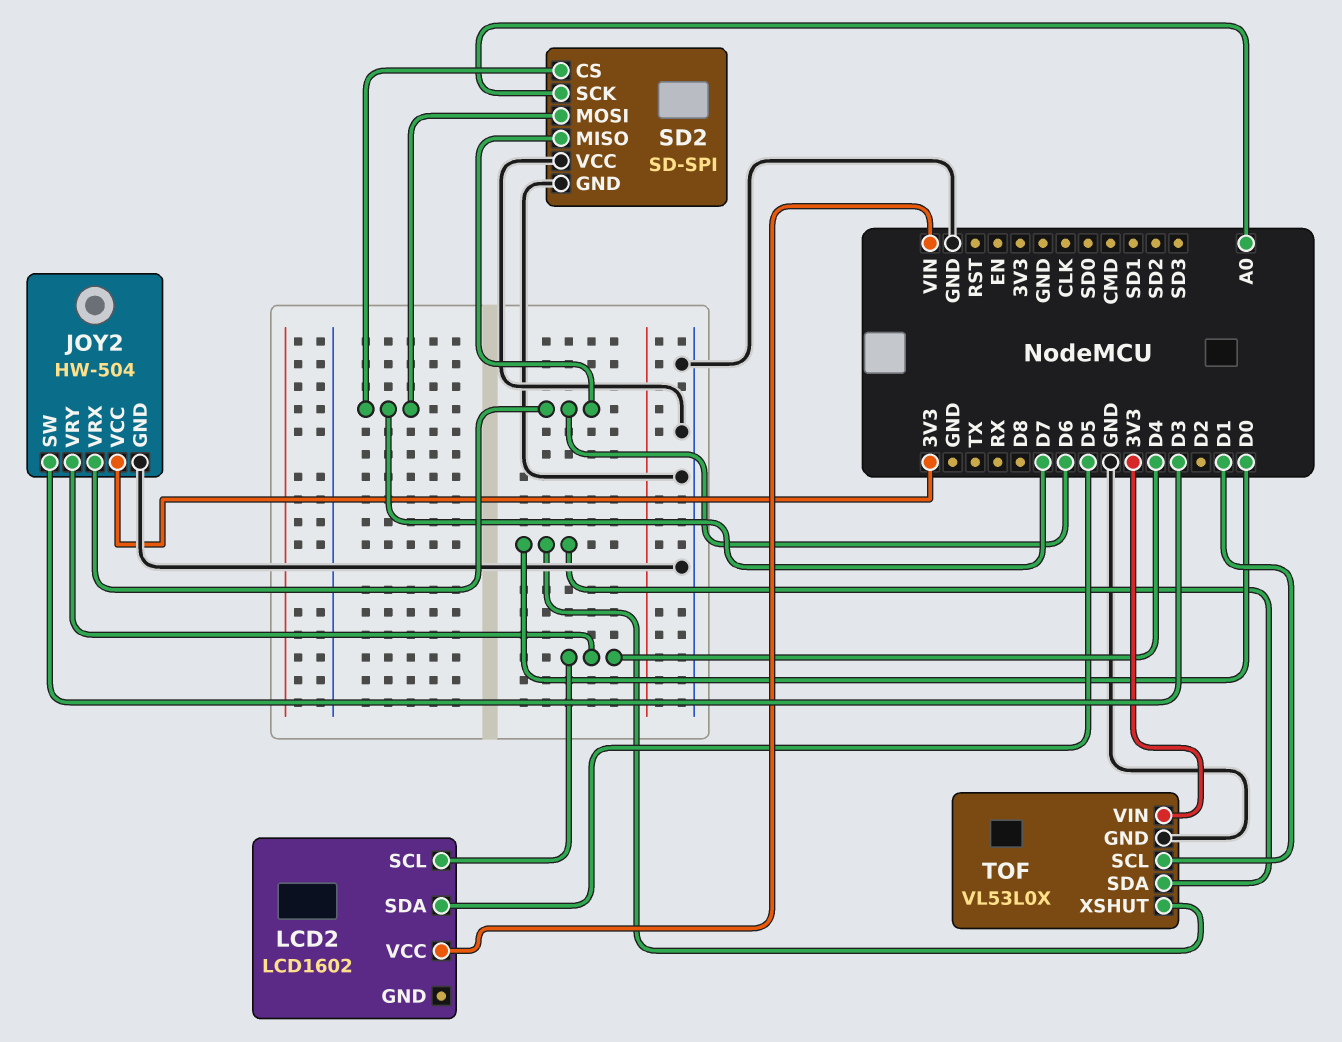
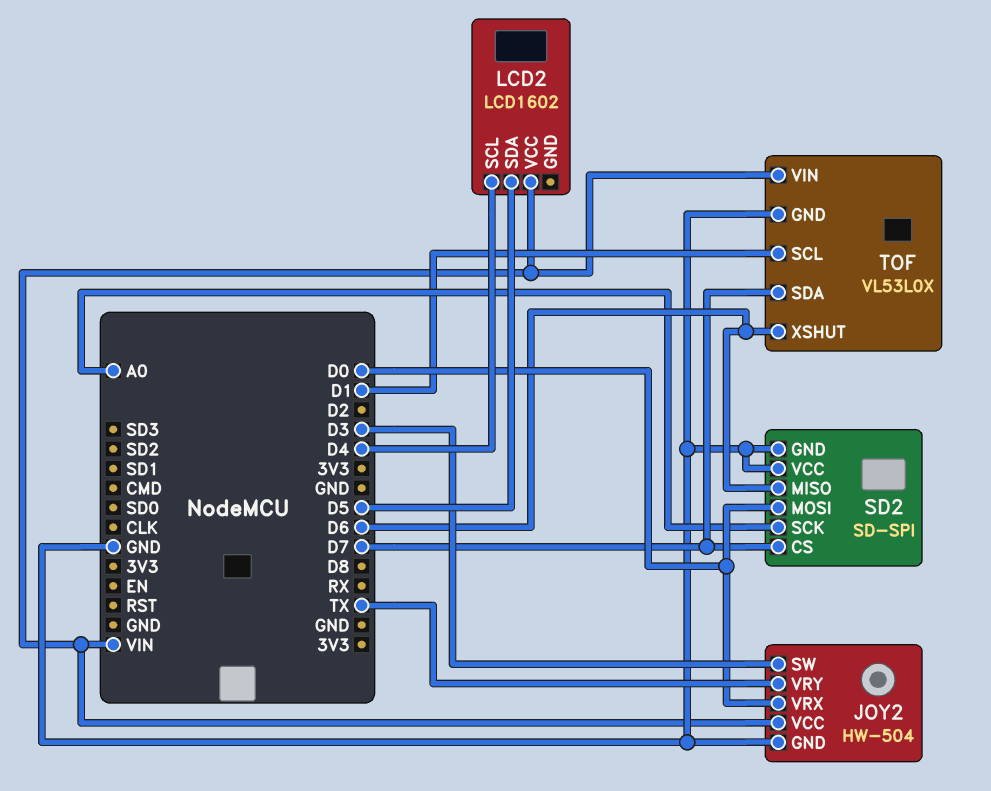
JOY2 pin VCC: 3V3 -> VIN
JOY2 pin VRX: D6 -> D0
JOY2 pin VRY: D4 -> TX
SD2 pin MOSI: D7 -> D0
TOF pin SDA: D0 -> D7
TOF pin VIN: 3V3 -> VIN
TOF pin XSHUT: D0 -> D6

